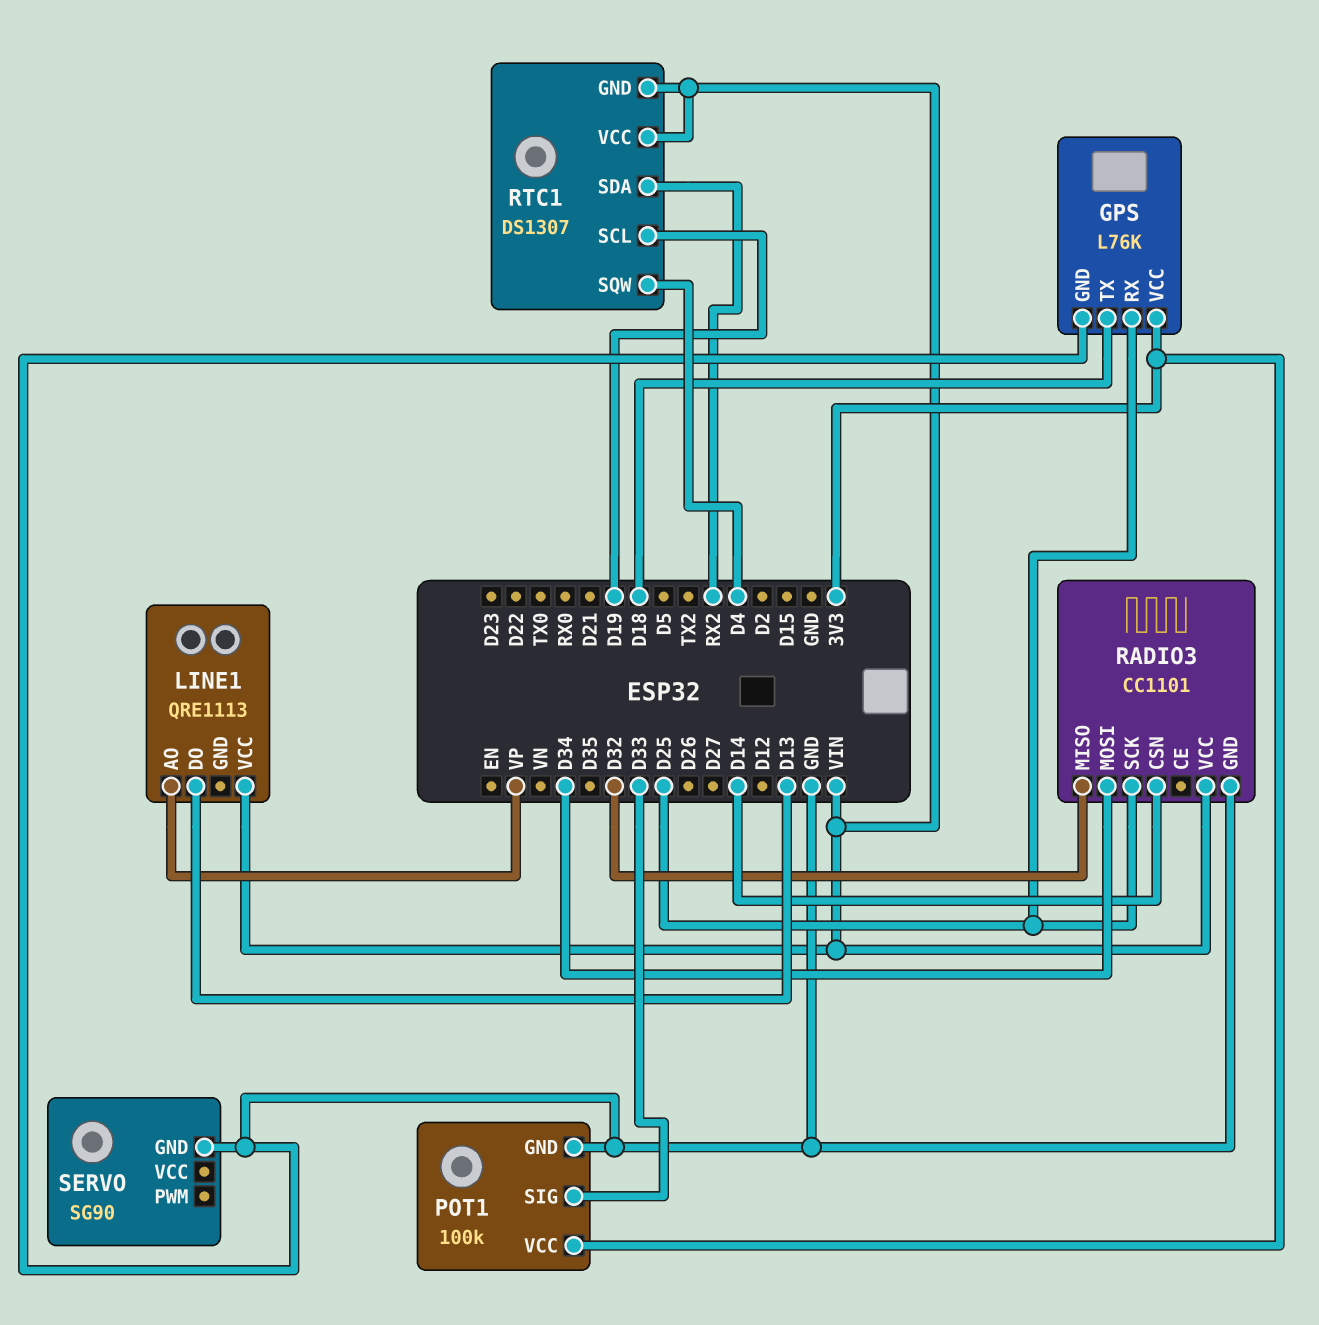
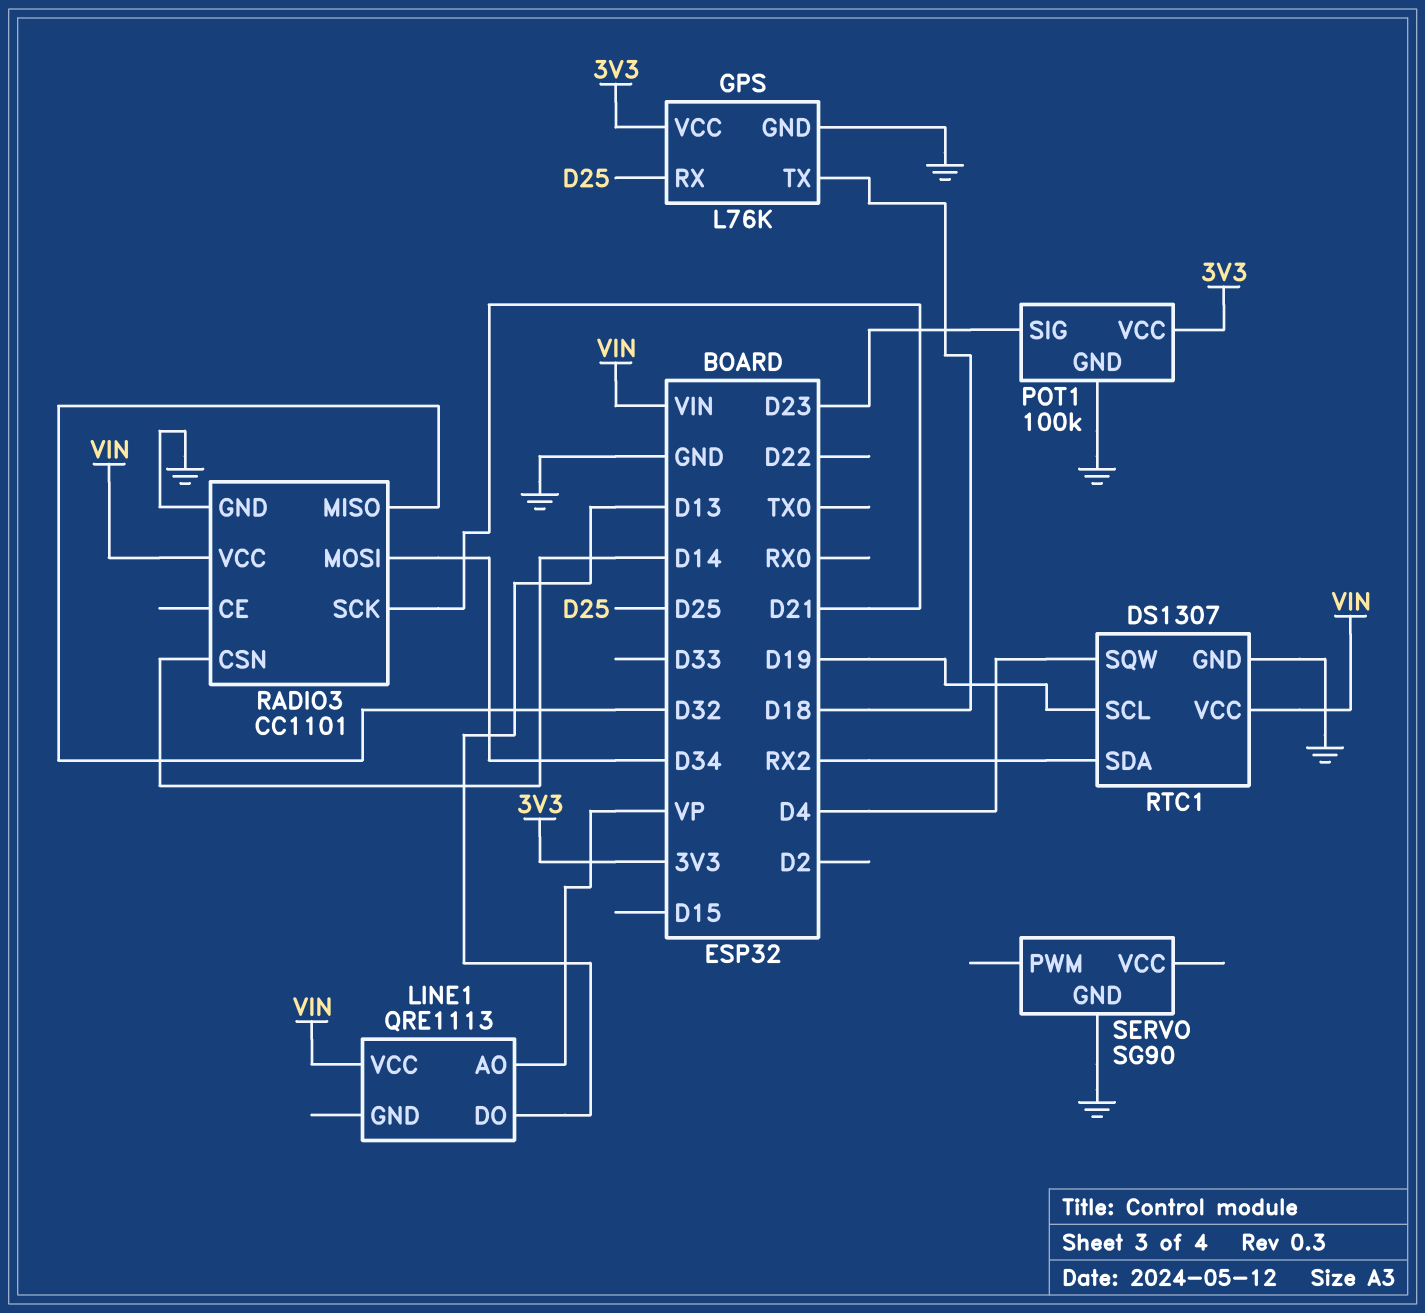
POT1 pin SIG: D33 -> D23
RADIO3 pin SCK: D25 -> D21
RTC1 pin GND: VIN -> GND

